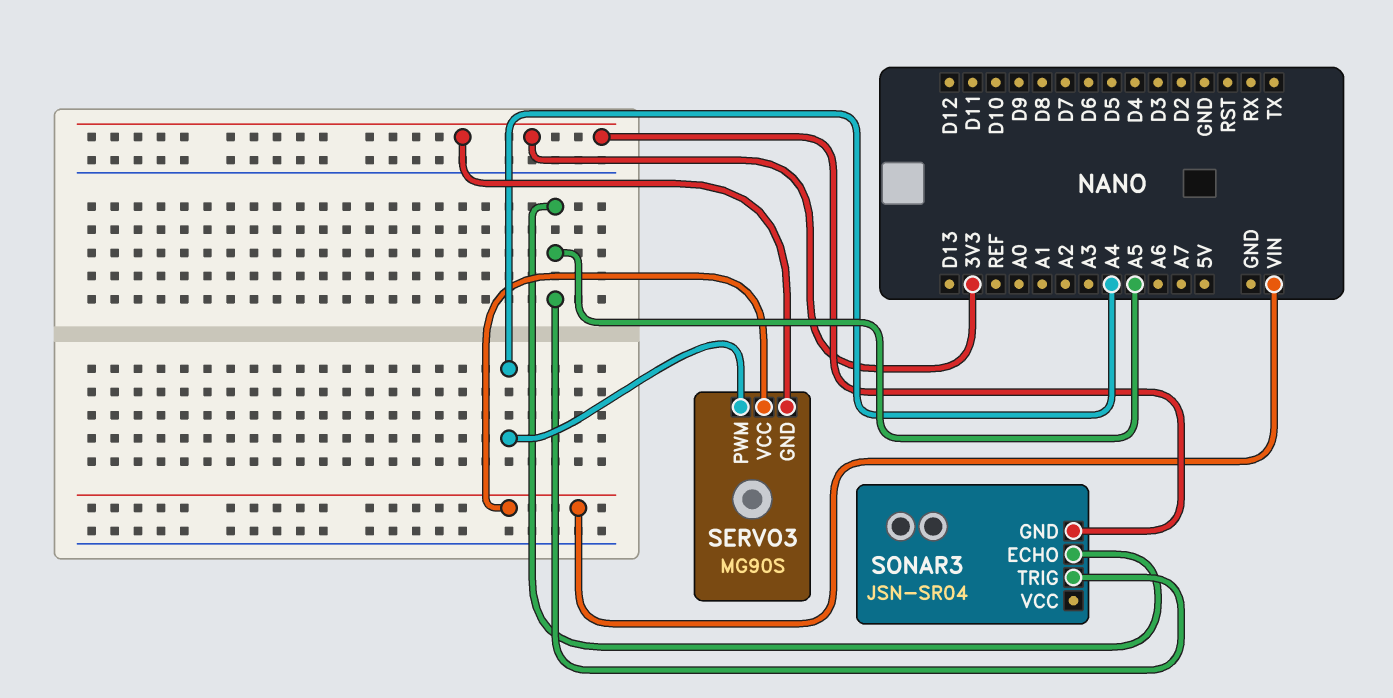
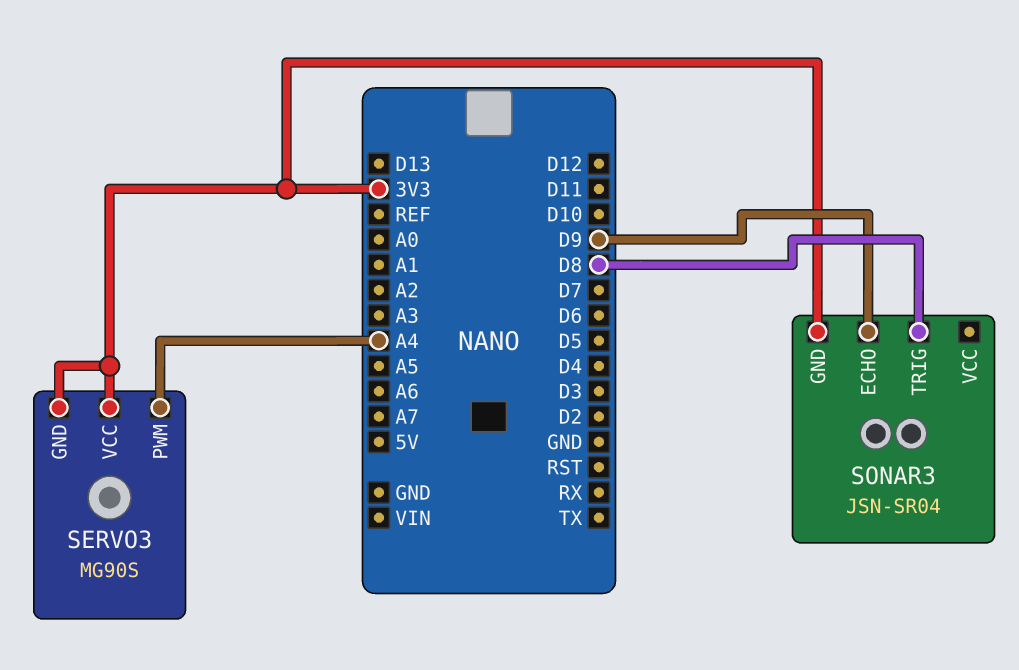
SERVO3 pin VCC: VIN -> 3V3
SONAR3 pin ECHO: A5 -> D9
SONAR3 pin TRIG: A5 -> D8

